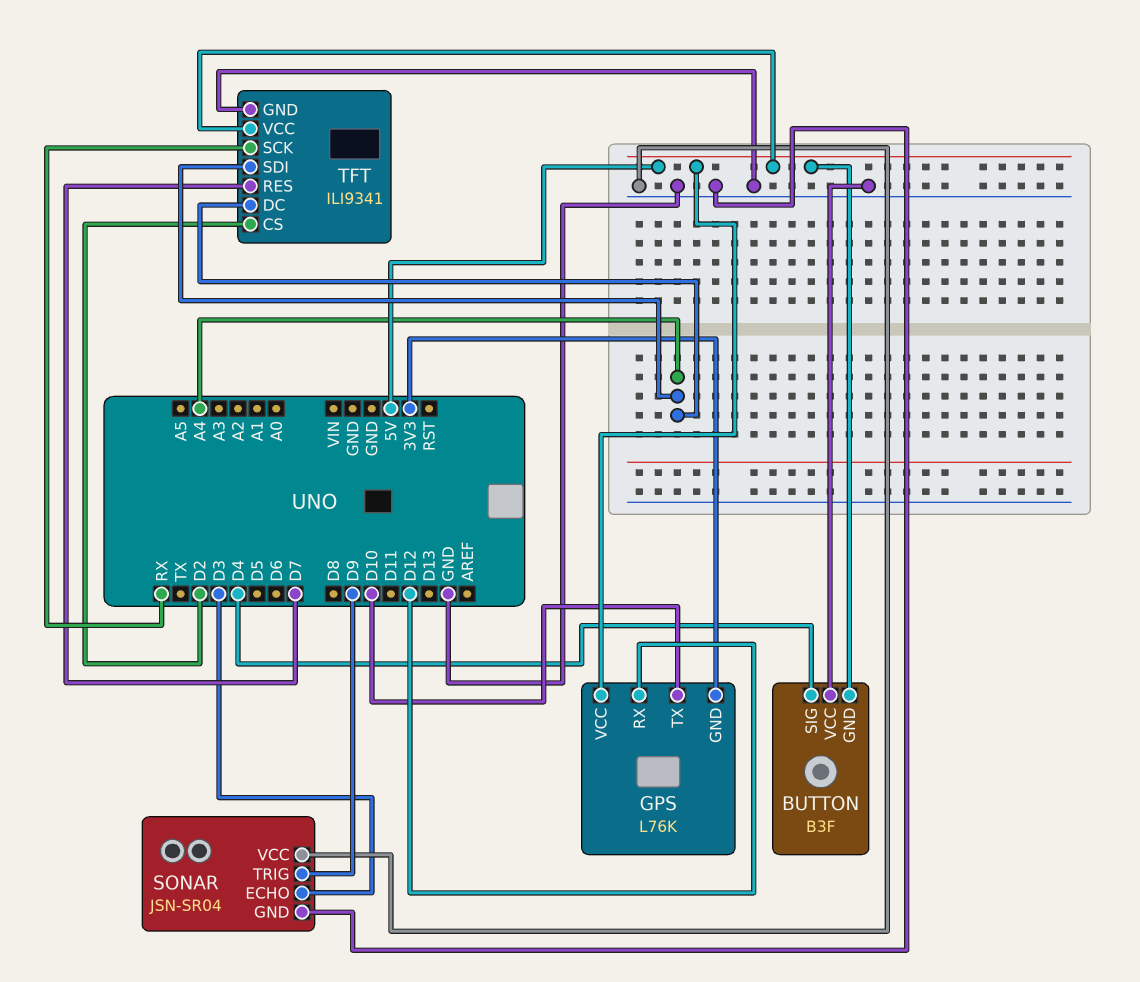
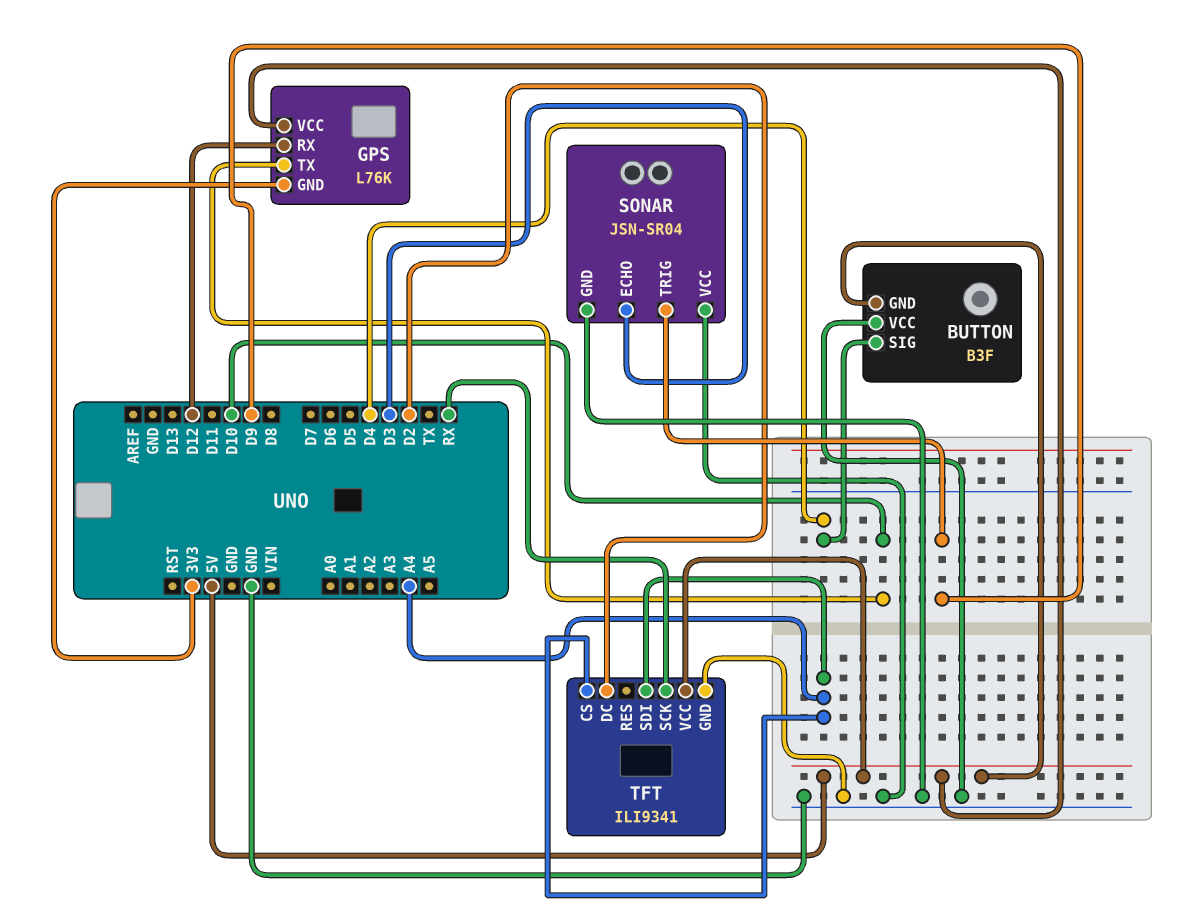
TFT pin CS: D2 -> A4
TFT pin DC: A4 -> D2
TFT pin RES: D7 -> none

